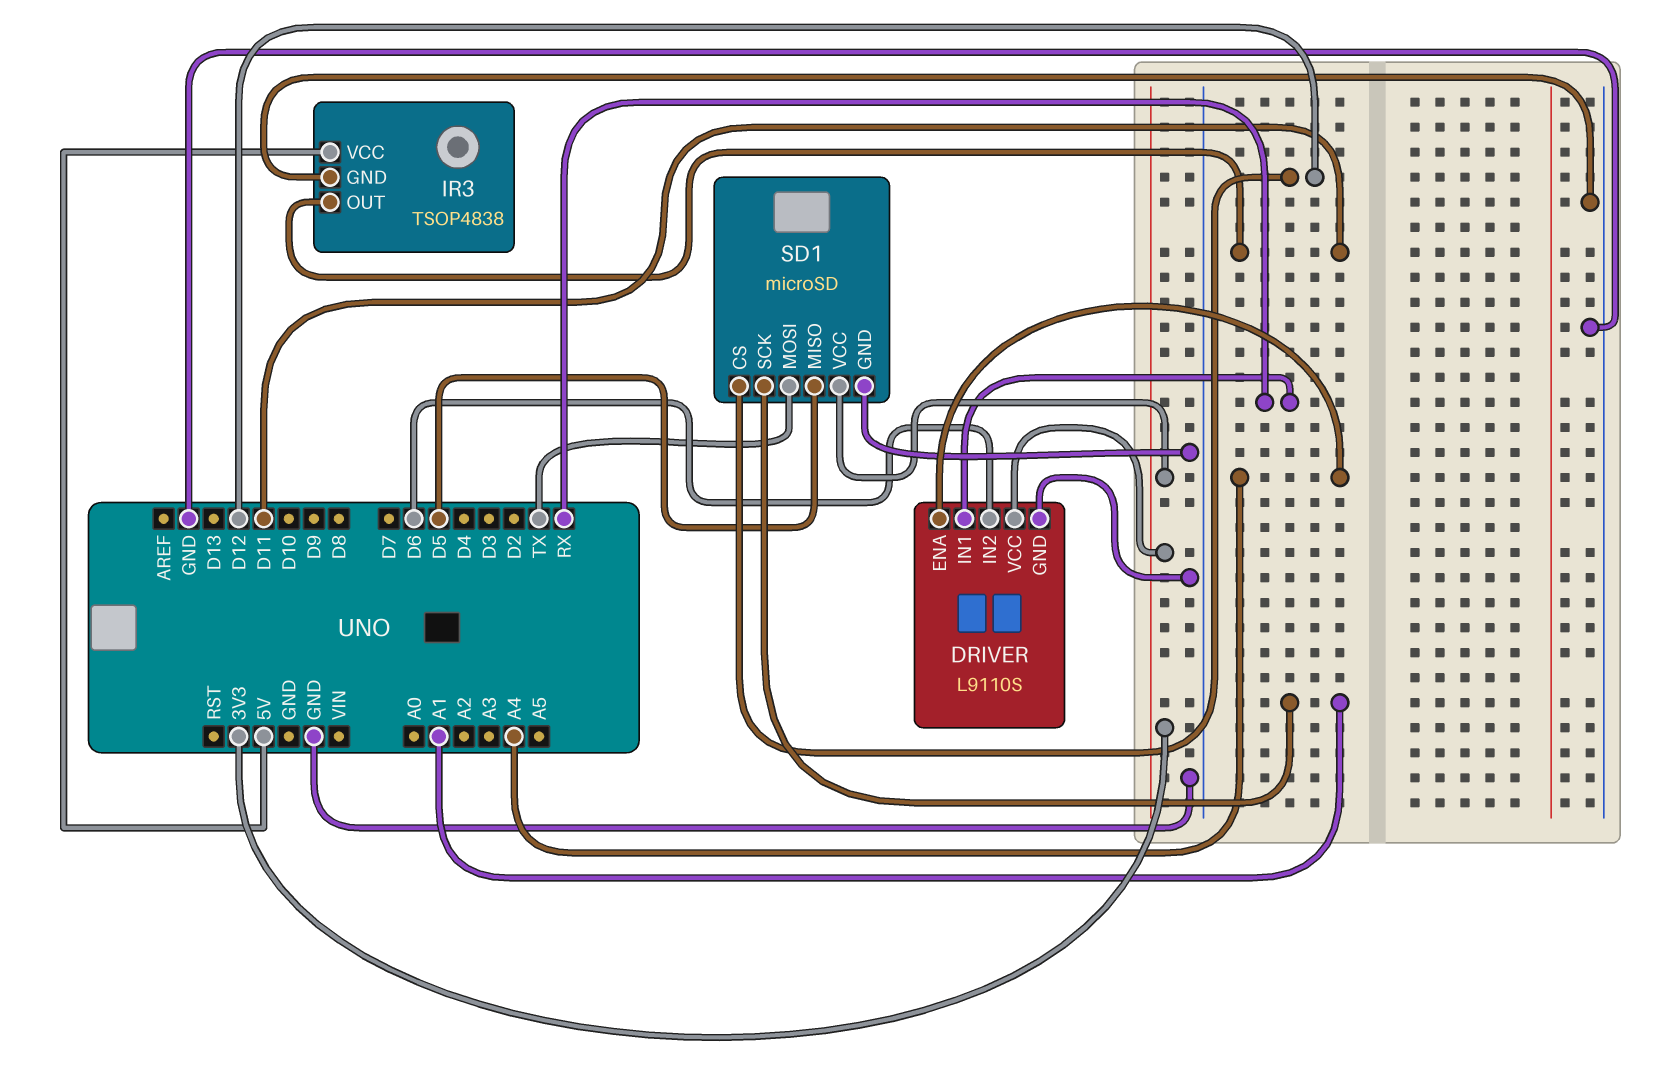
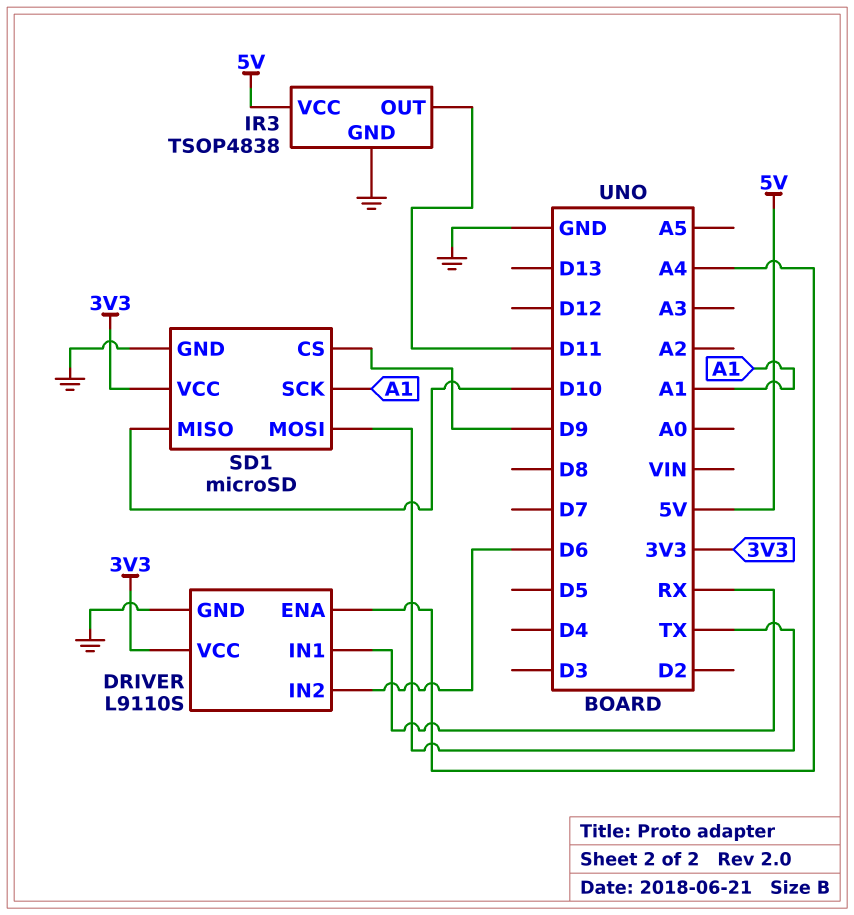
SD1 pin CS: D12 -> D9
SD1 pin MISO: D5 -> D10

